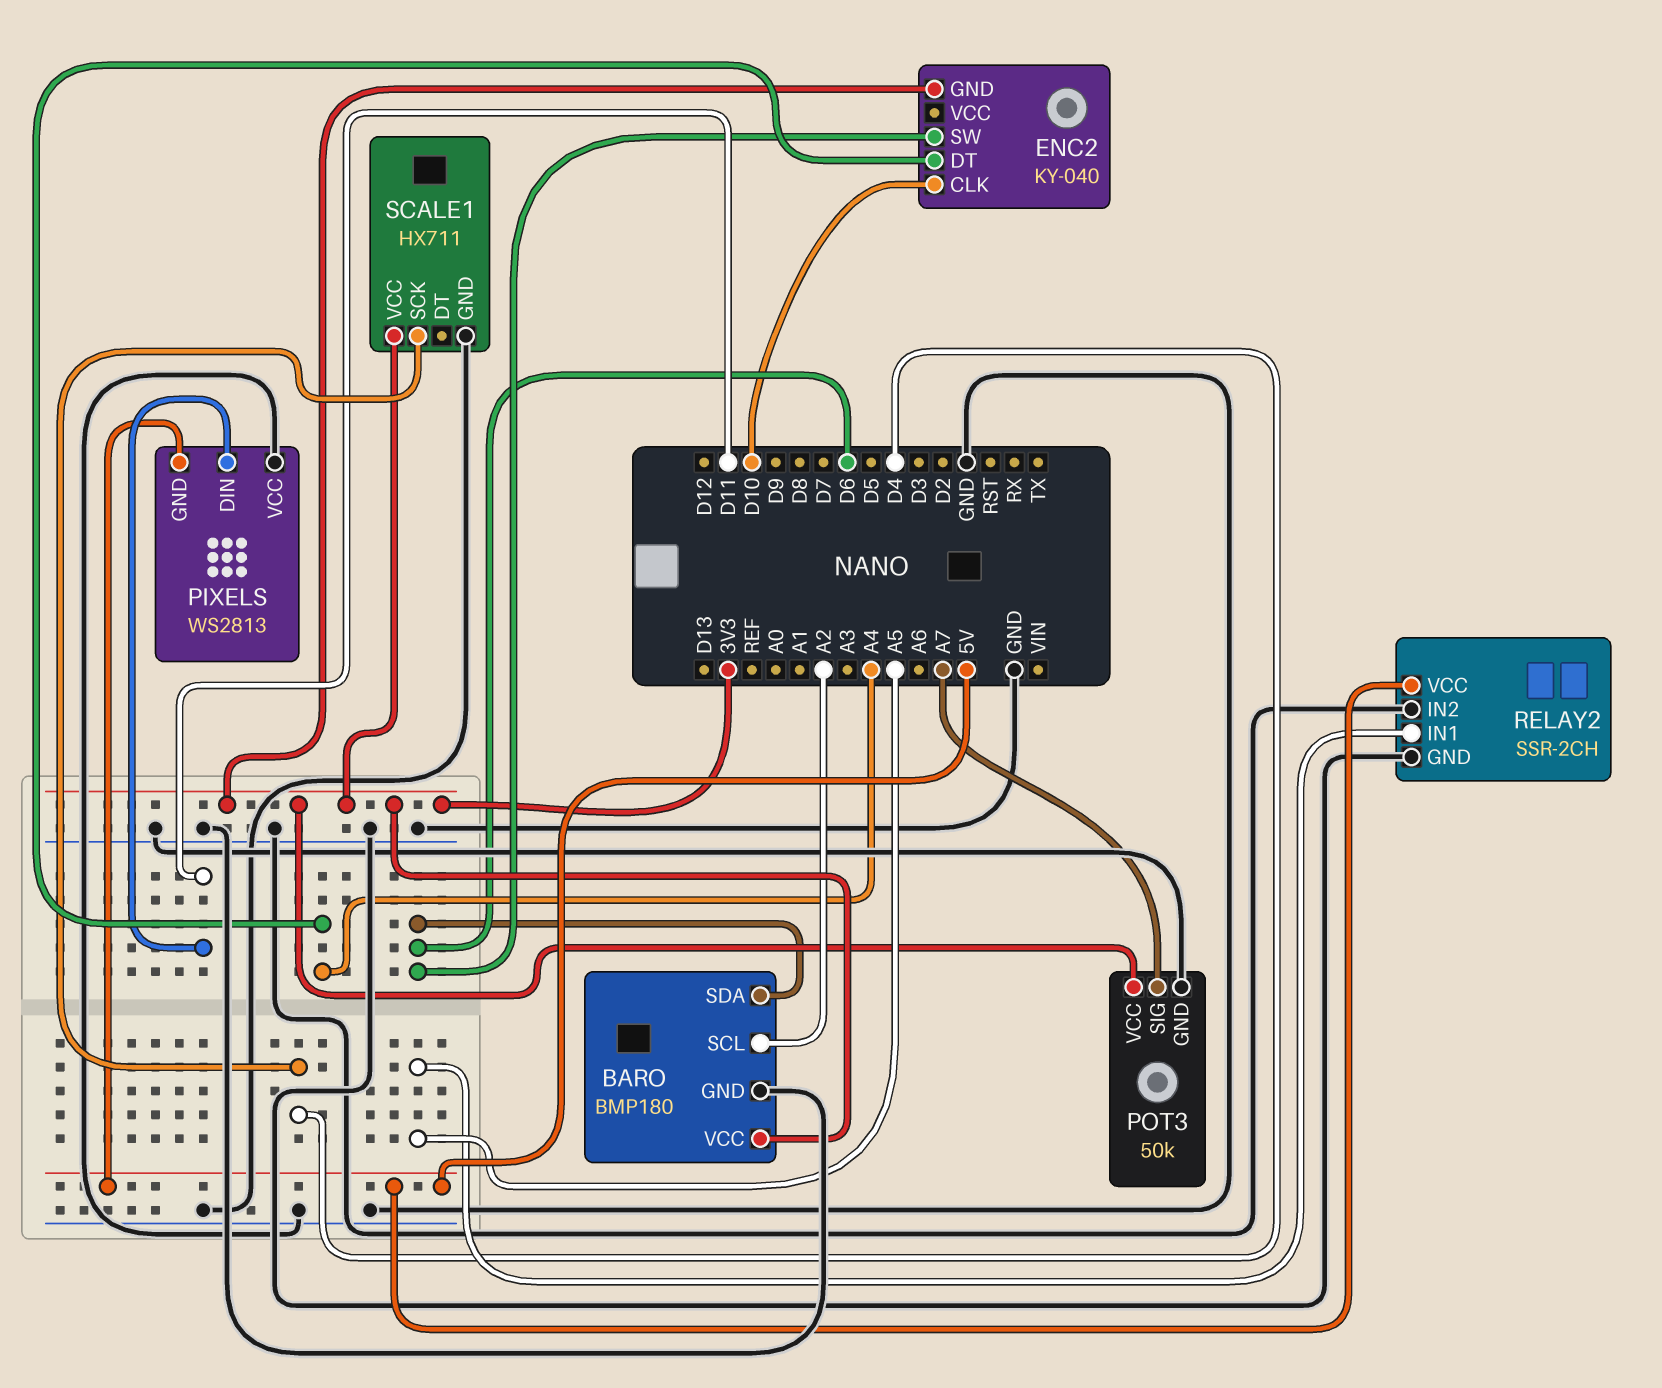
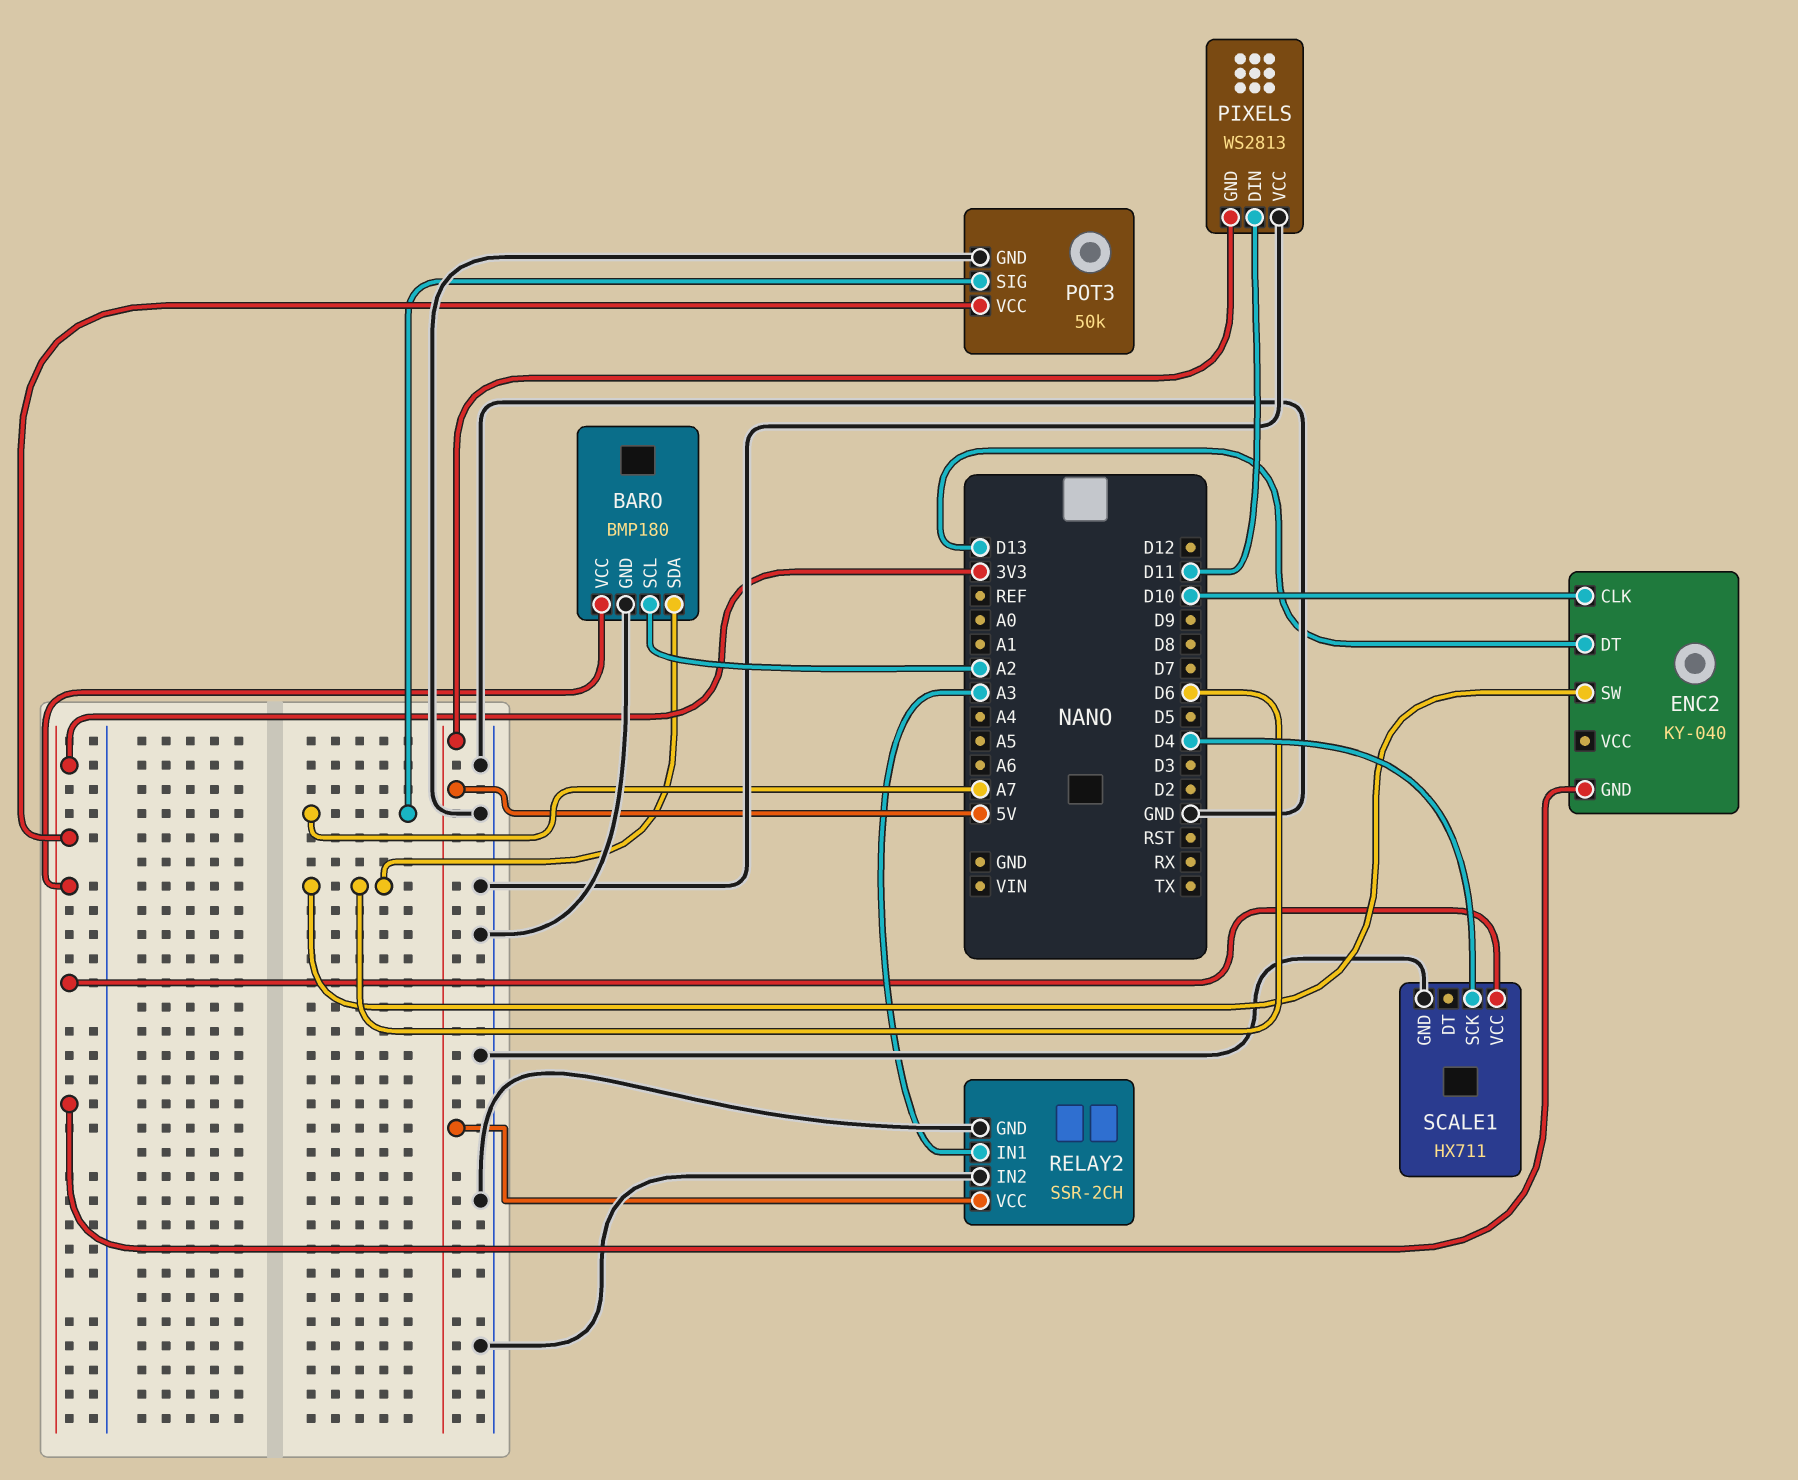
ENC2 pin DT: A4 -> D13
RELAY2 pin IN1: A5 -> A3

